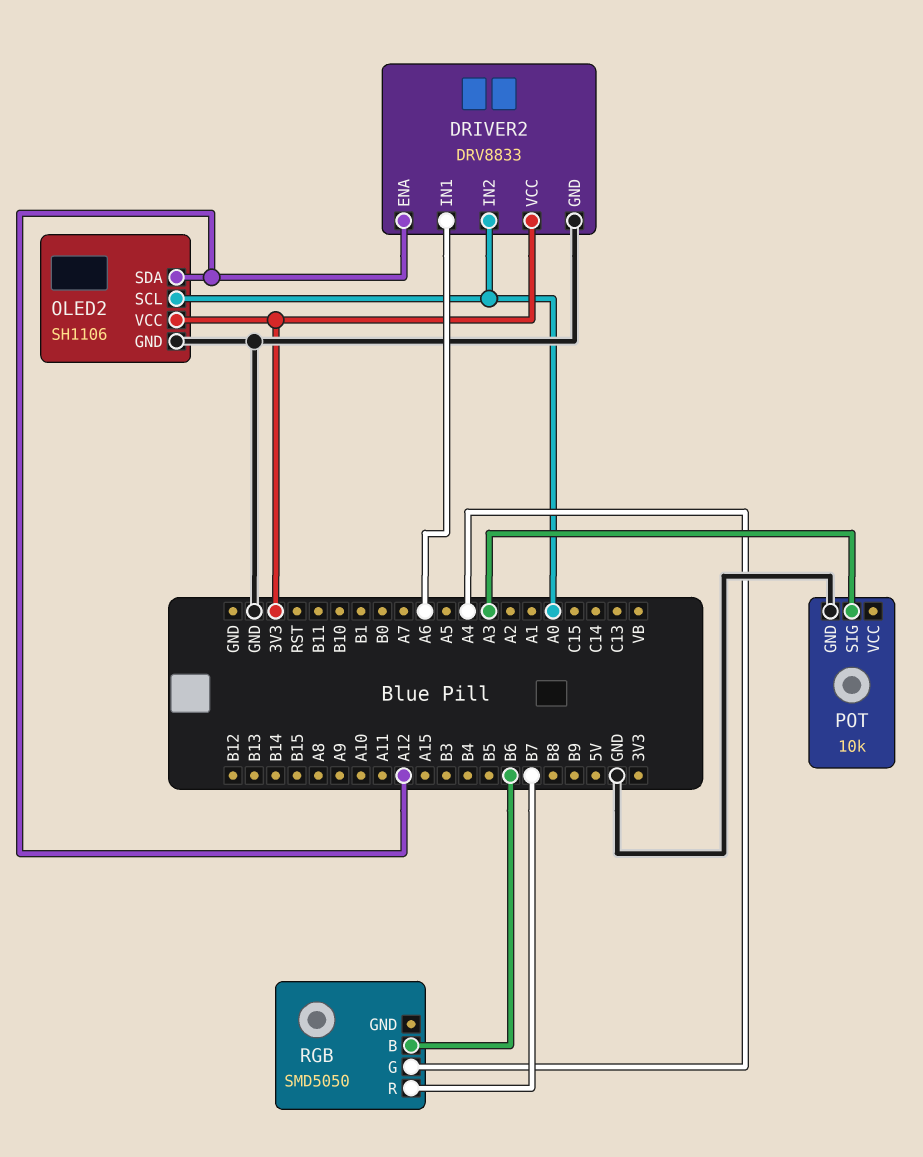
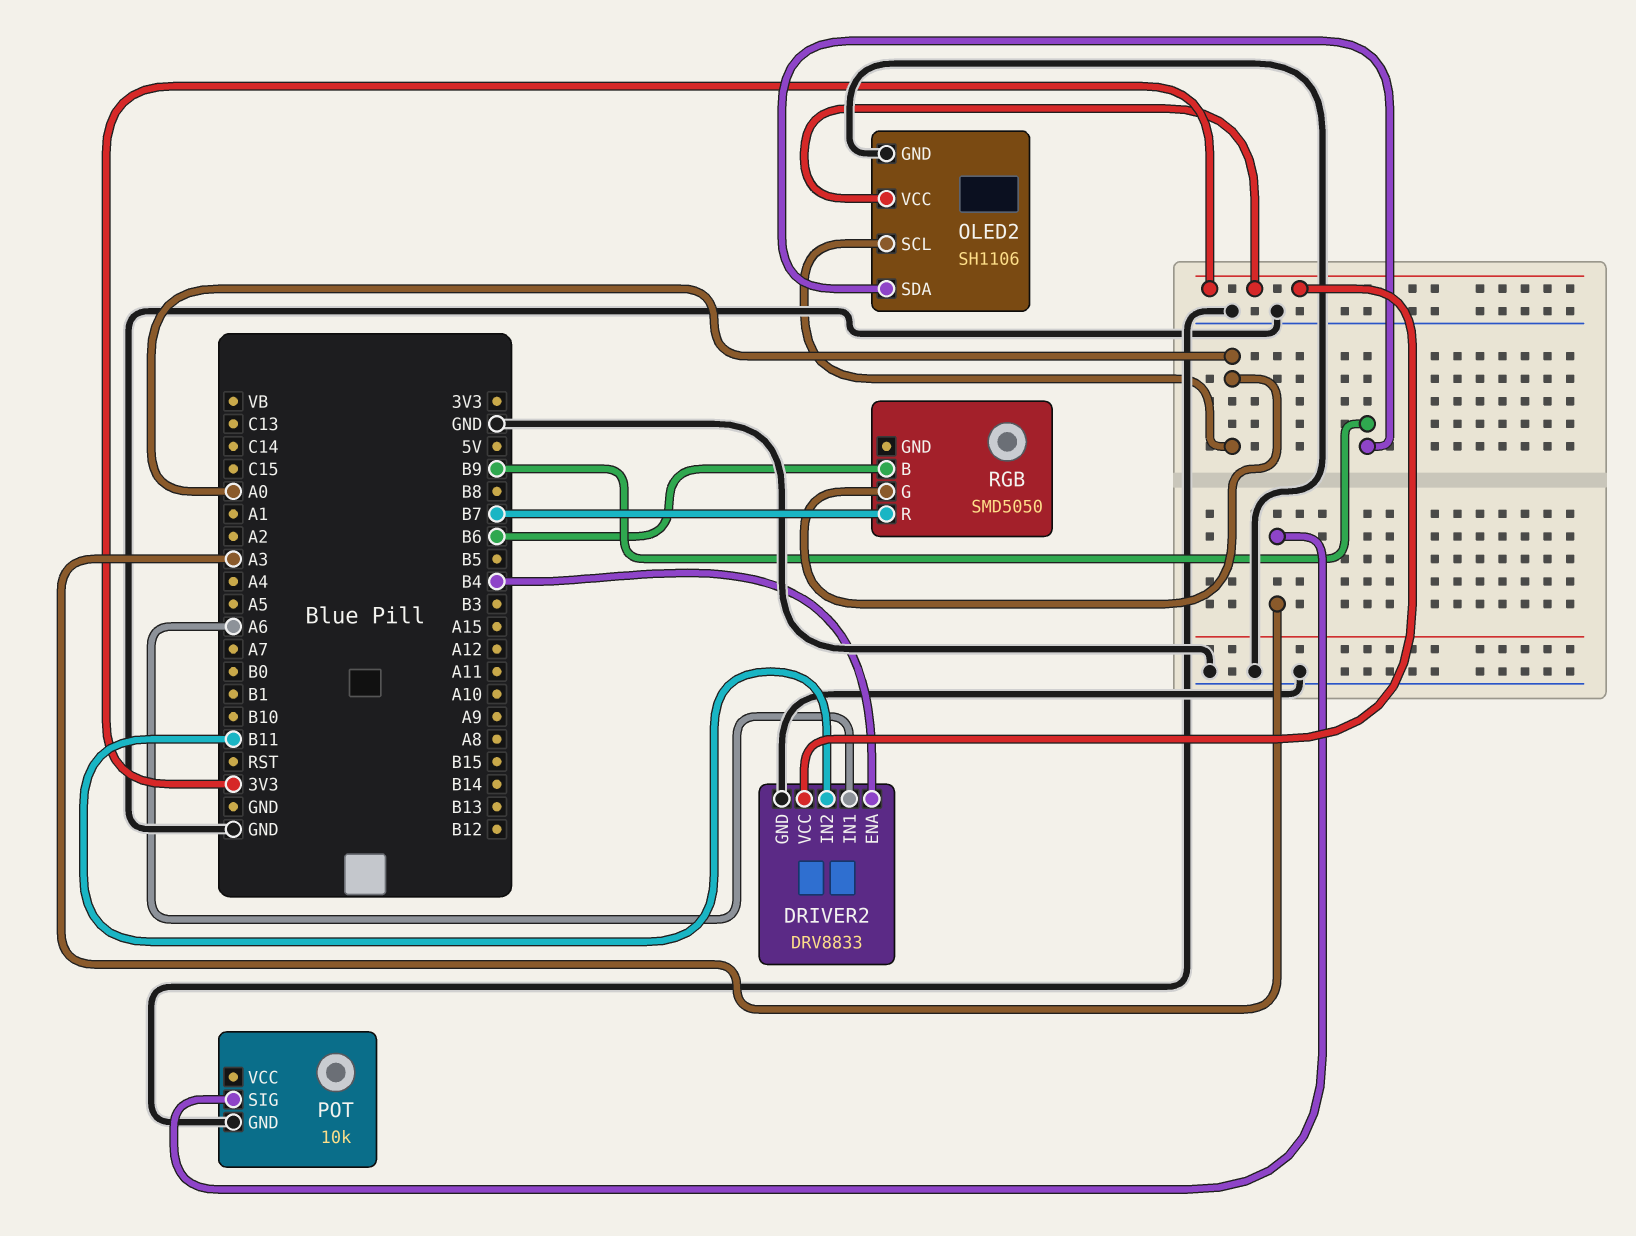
DRIVER2 pin ENA: A12 -> B4
DRIVER2 pin IN2: A0 -> B11
OLED2 pin SDA: A12 -> B9
RGB pin G: A4 -> A0

